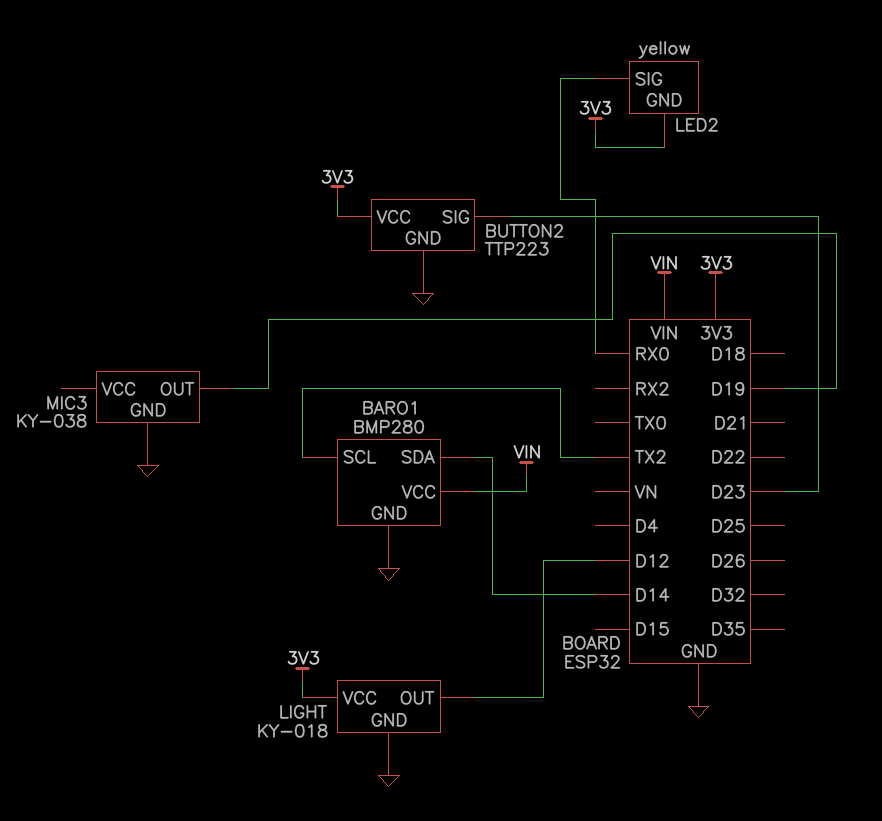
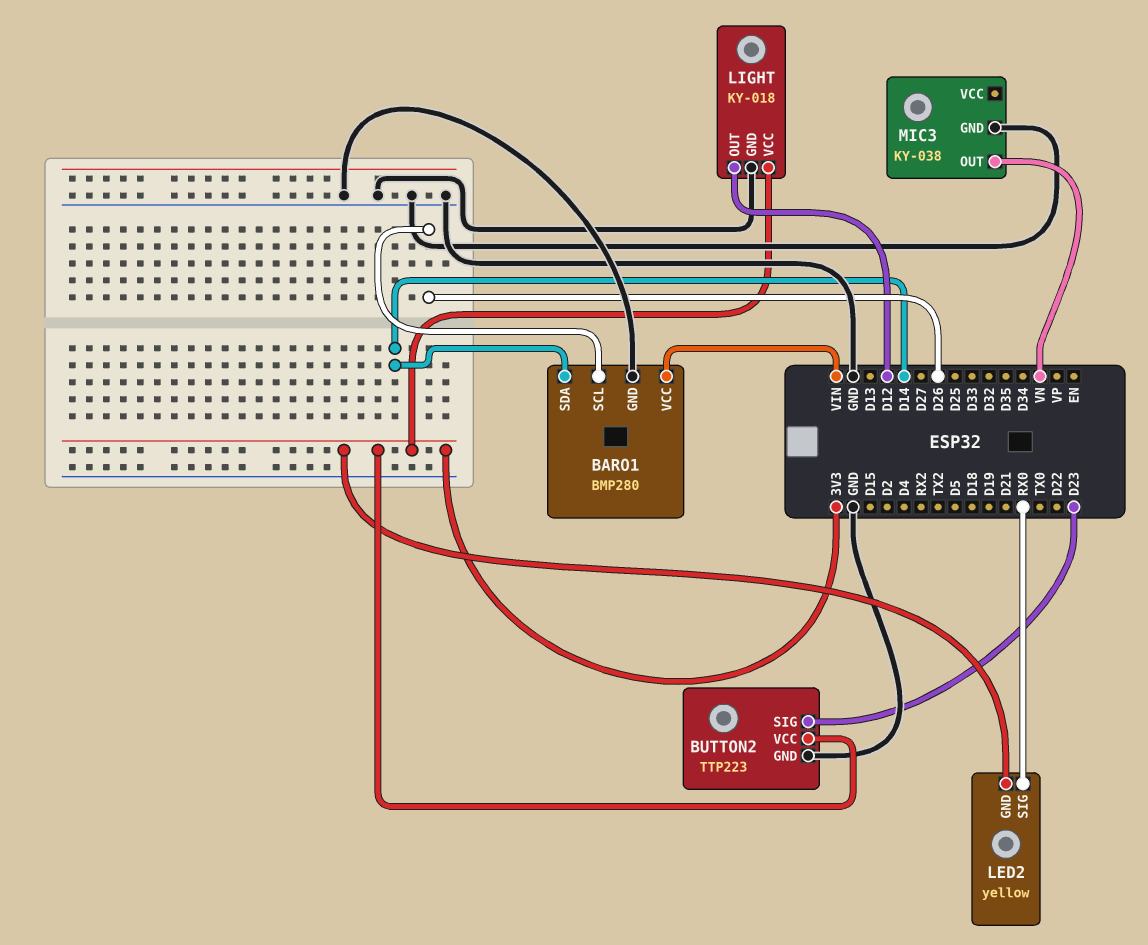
BARO1 pin SCL: TX2 -> D26
MIC3 pin OUT: D19 -> VN

